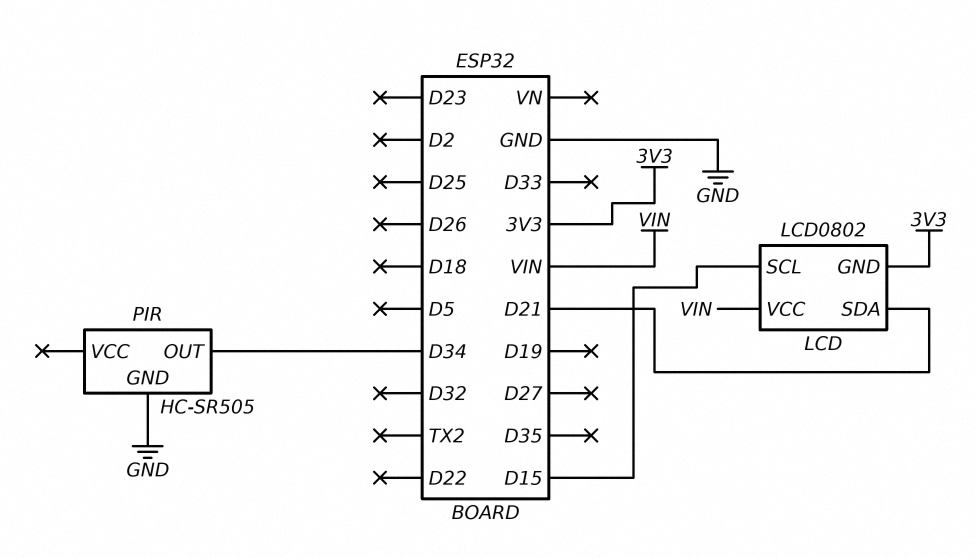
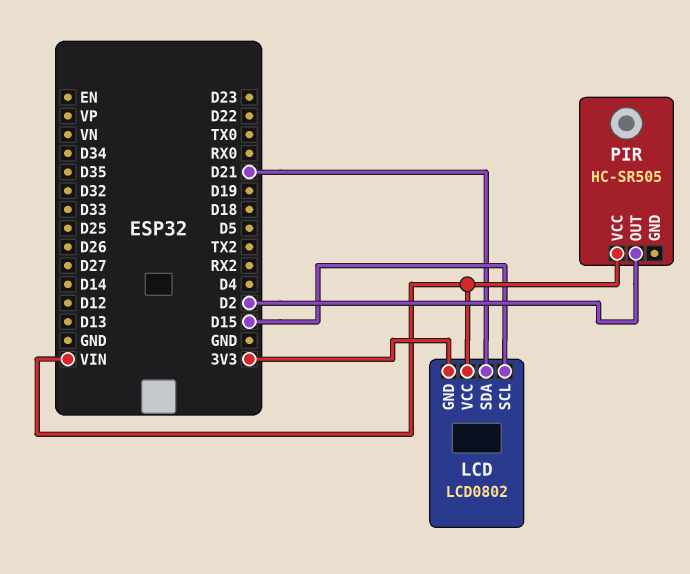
PIR pin GND: GND -> none
PIR pin OUT: D34 -> D2
PIR pin VCC: none -> VIN

